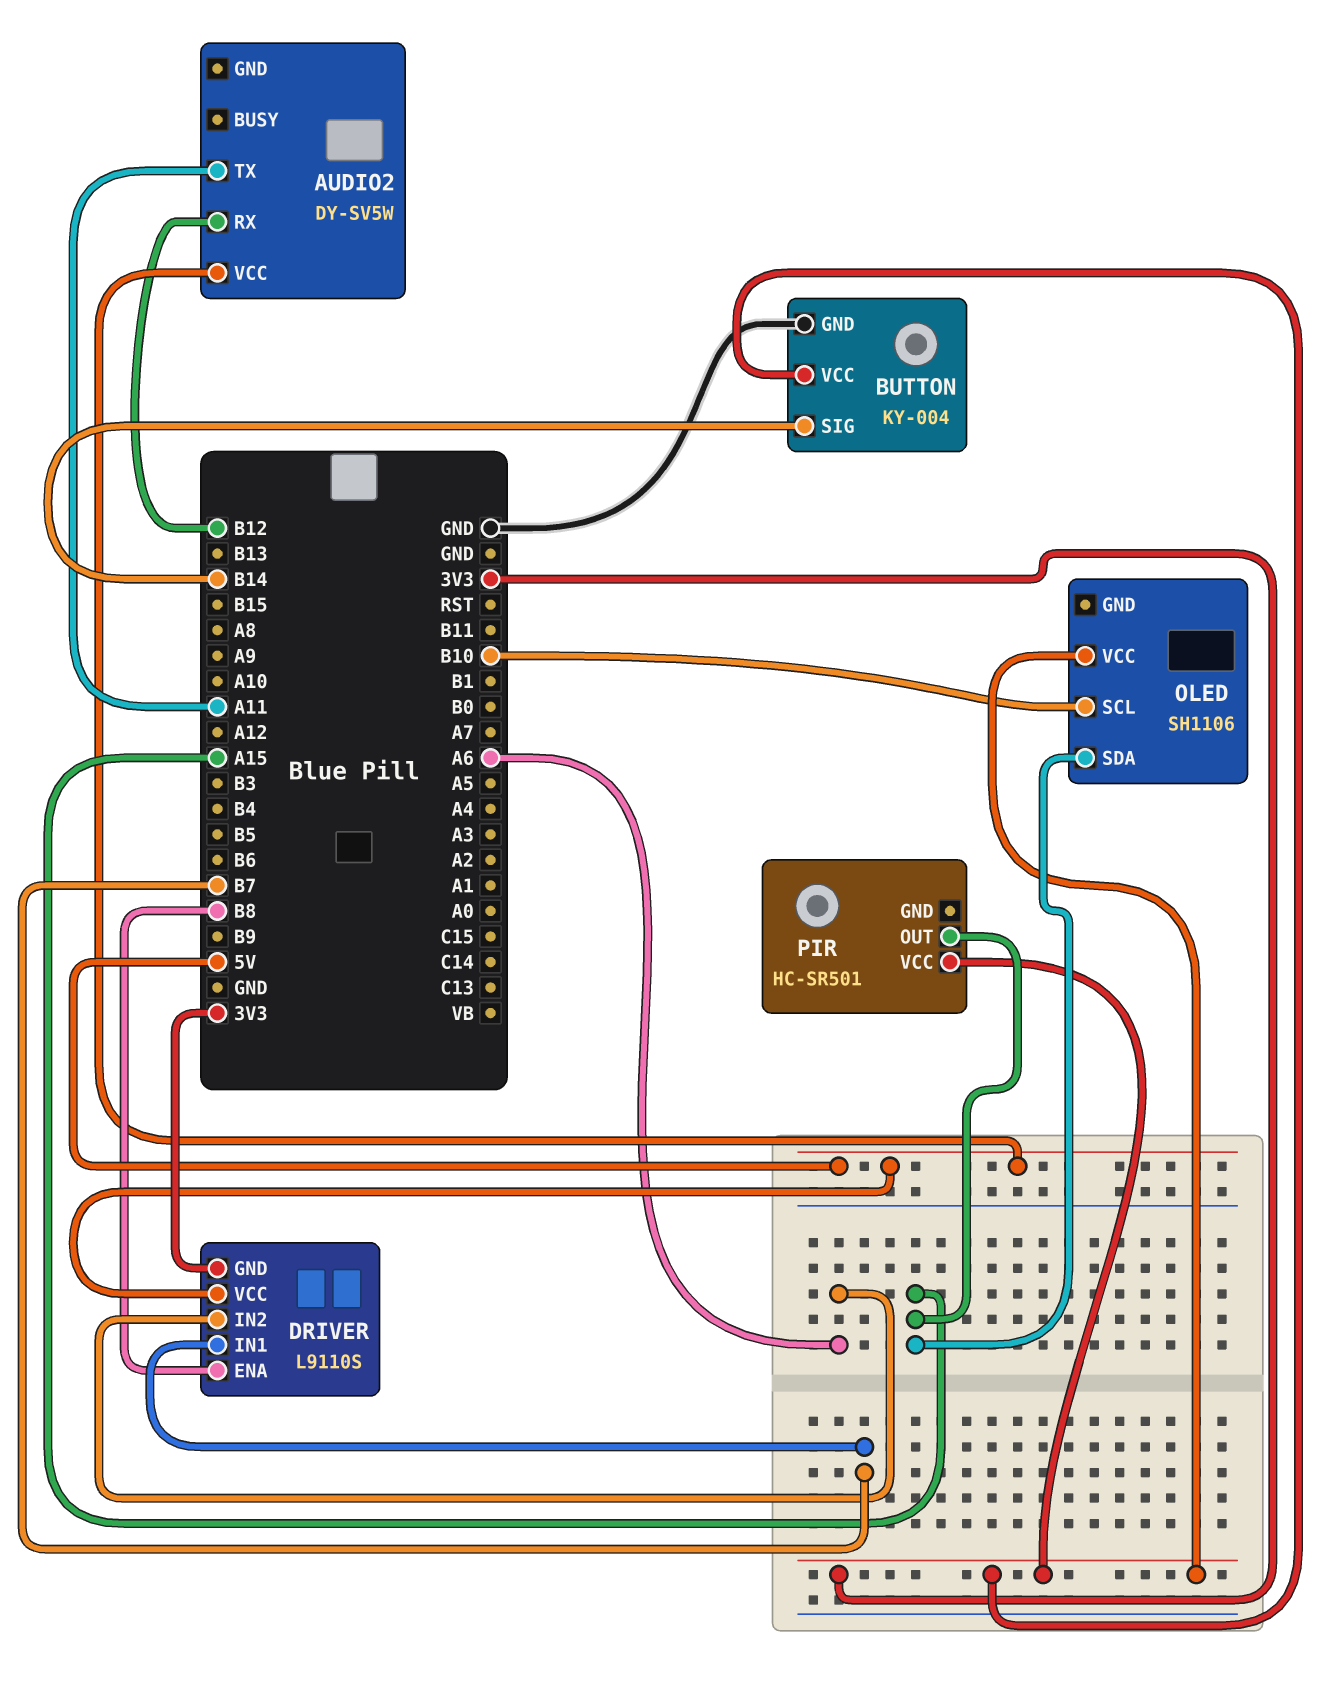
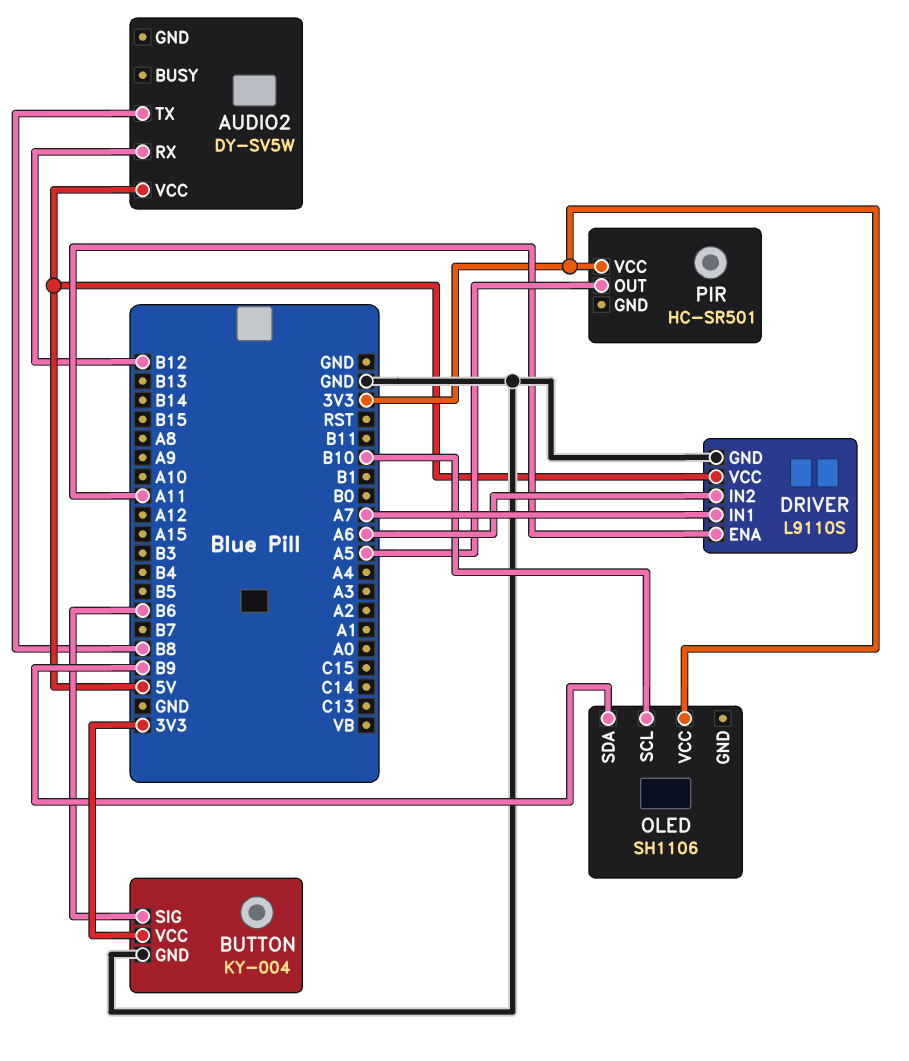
AUDIO2 pin TX: A11 -> B8
BUTTON pin SIG: B14 -> B6
DRIVER pin ENA: B8 -> A11
DRIVER pin GND: 3V3 -> GND
DRIVER pin IN1: B7 -> A7
OLED pin SDA: A15 -> B9
PIR pin OUT: A15 -> A5

